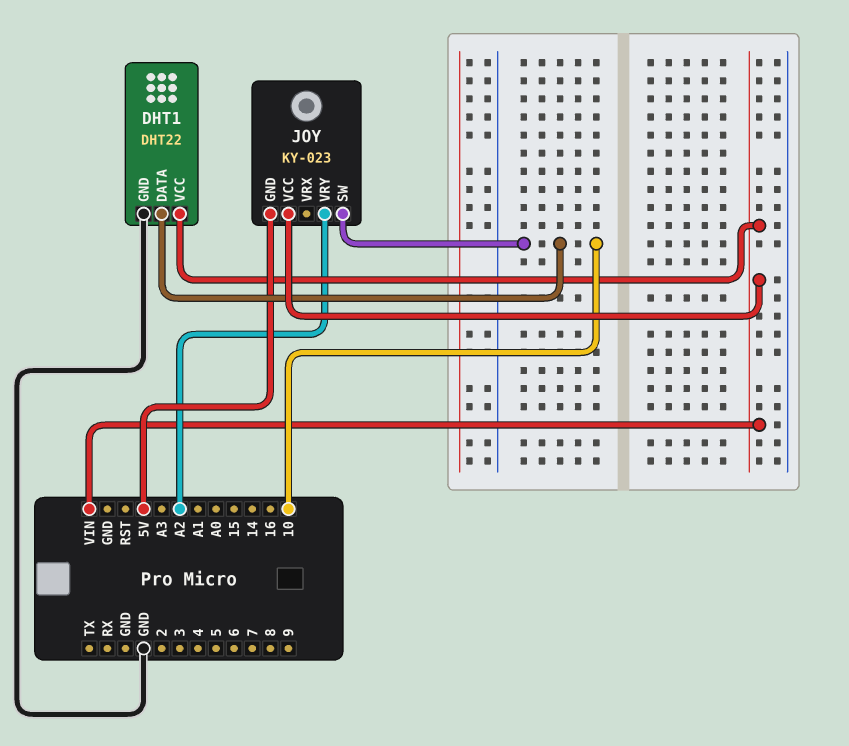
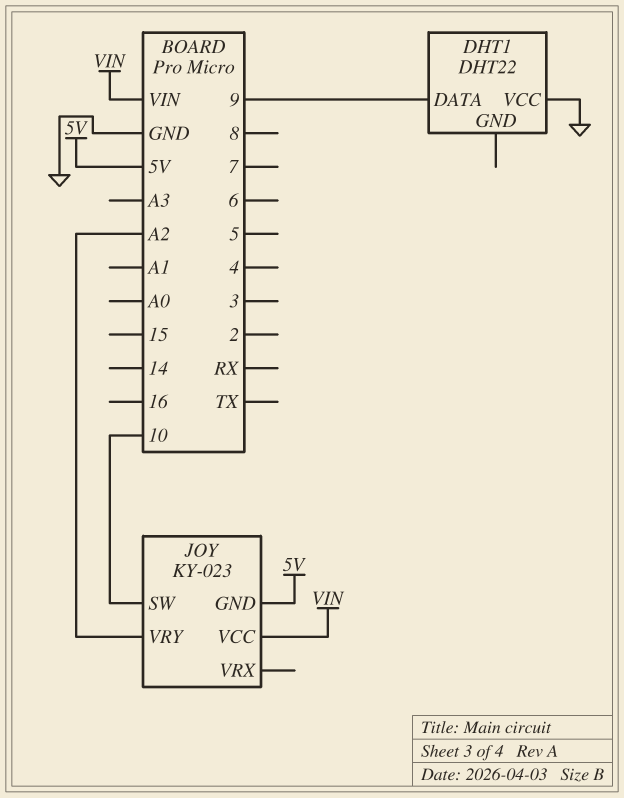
DHT1 pin DATA: 10 -> 9
DHT1 pin GND: GND -> none
DHT1 pin VCC: VIN -> GND

